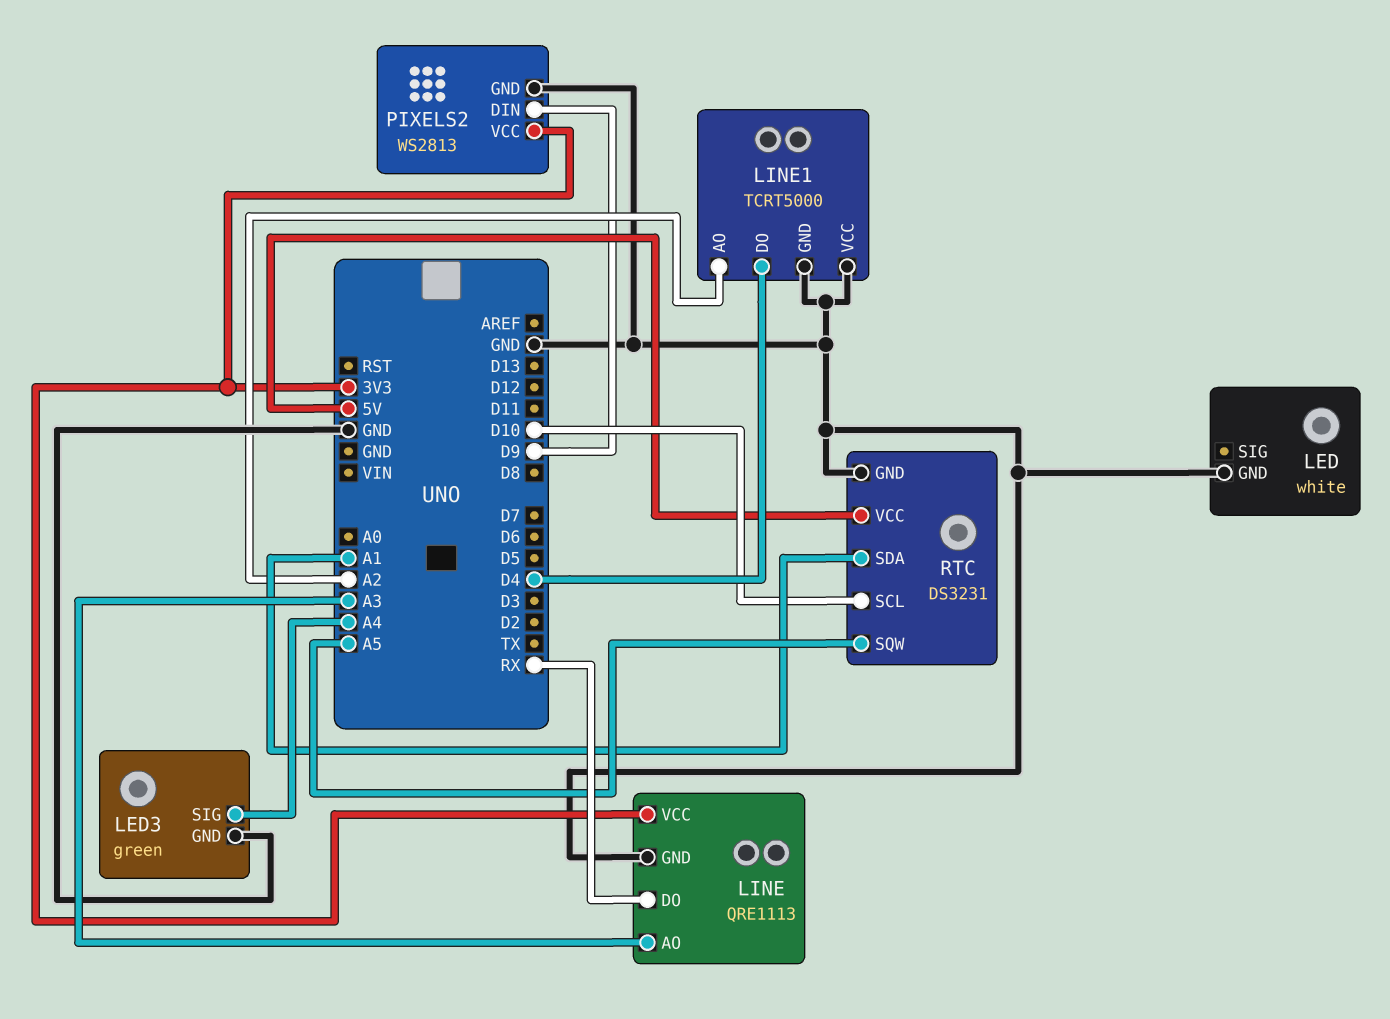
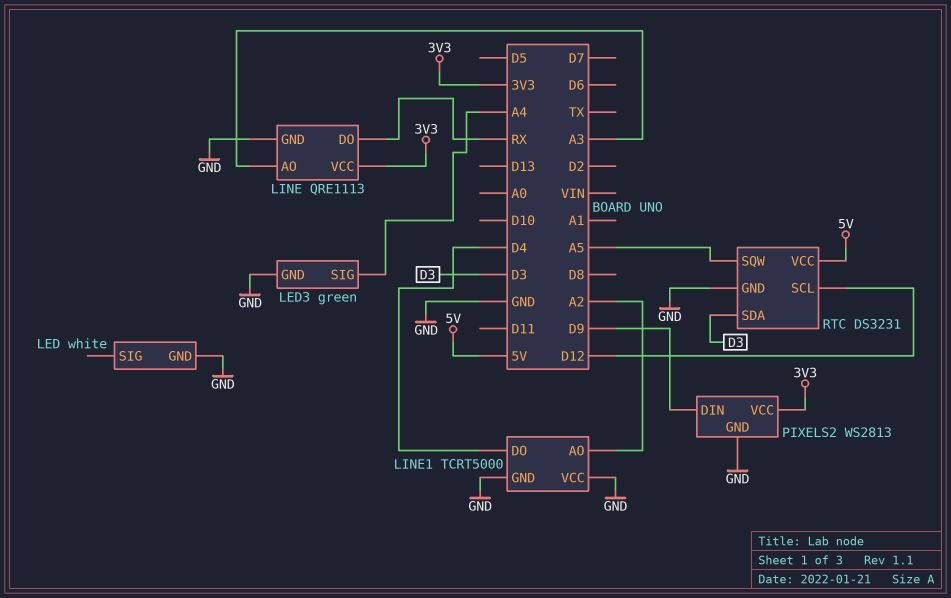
RTC pin SCL: D10 -> D12
RTC pin SDA: A1 -> D3

